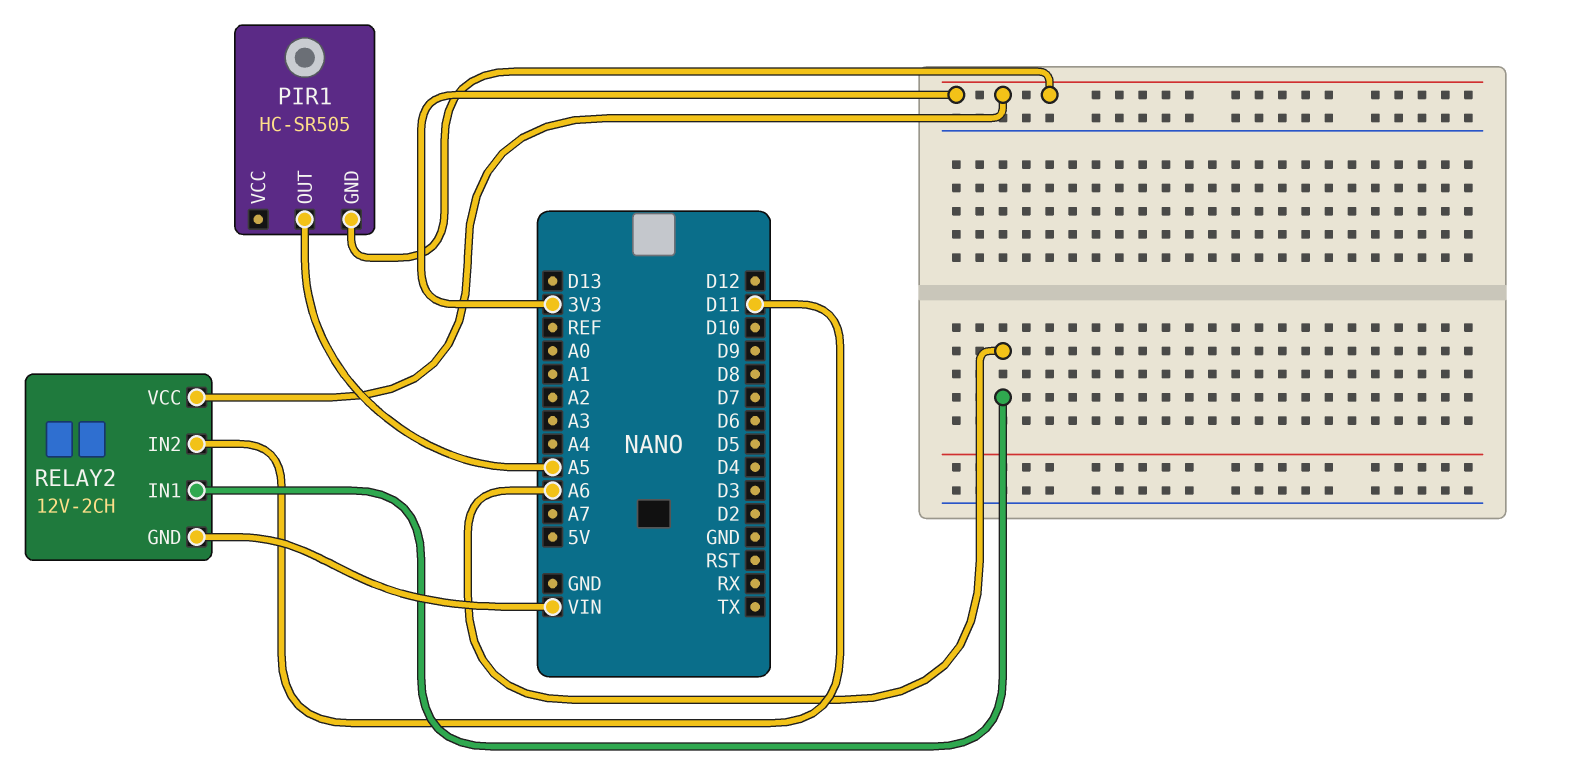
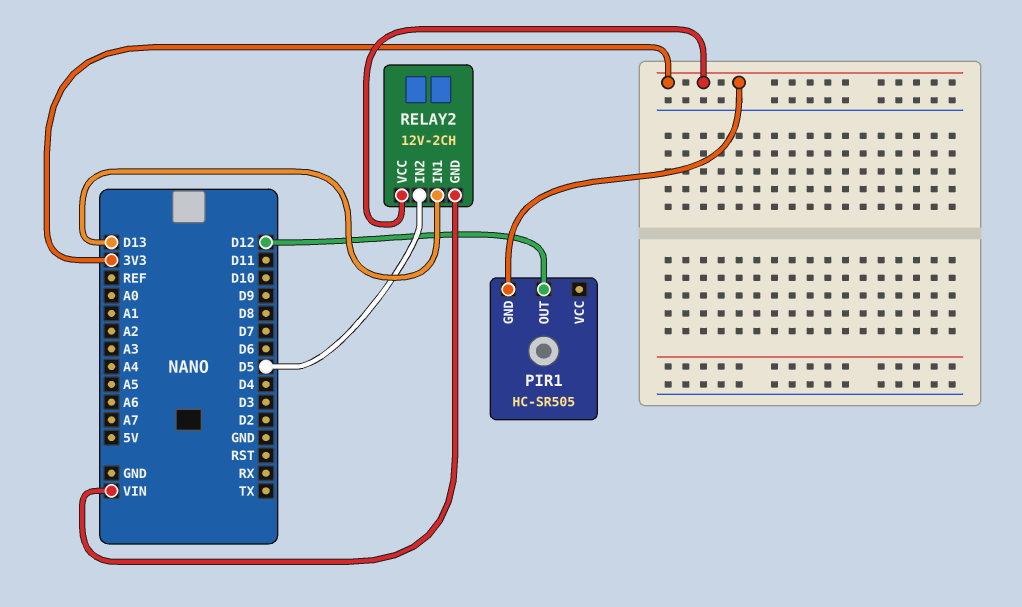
PIR1 pin OUT: A5 -> D12
RELAY2 pin IN1: A6 -> D13
RELAY2 pin IN2: D11 -> D5

